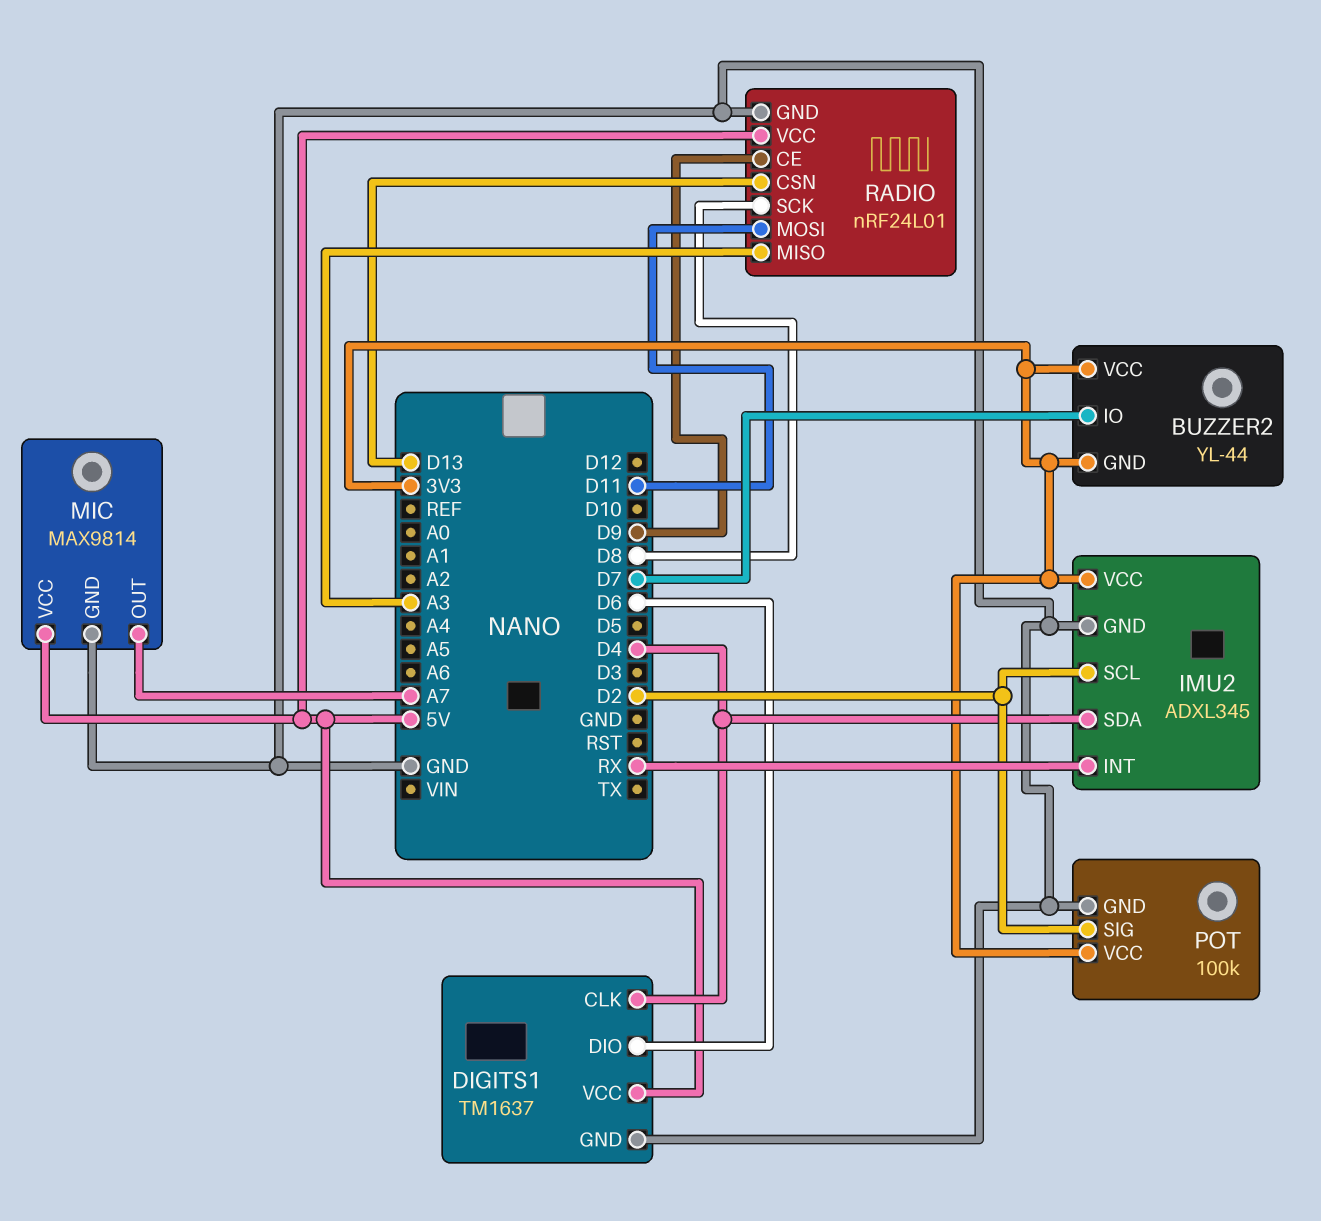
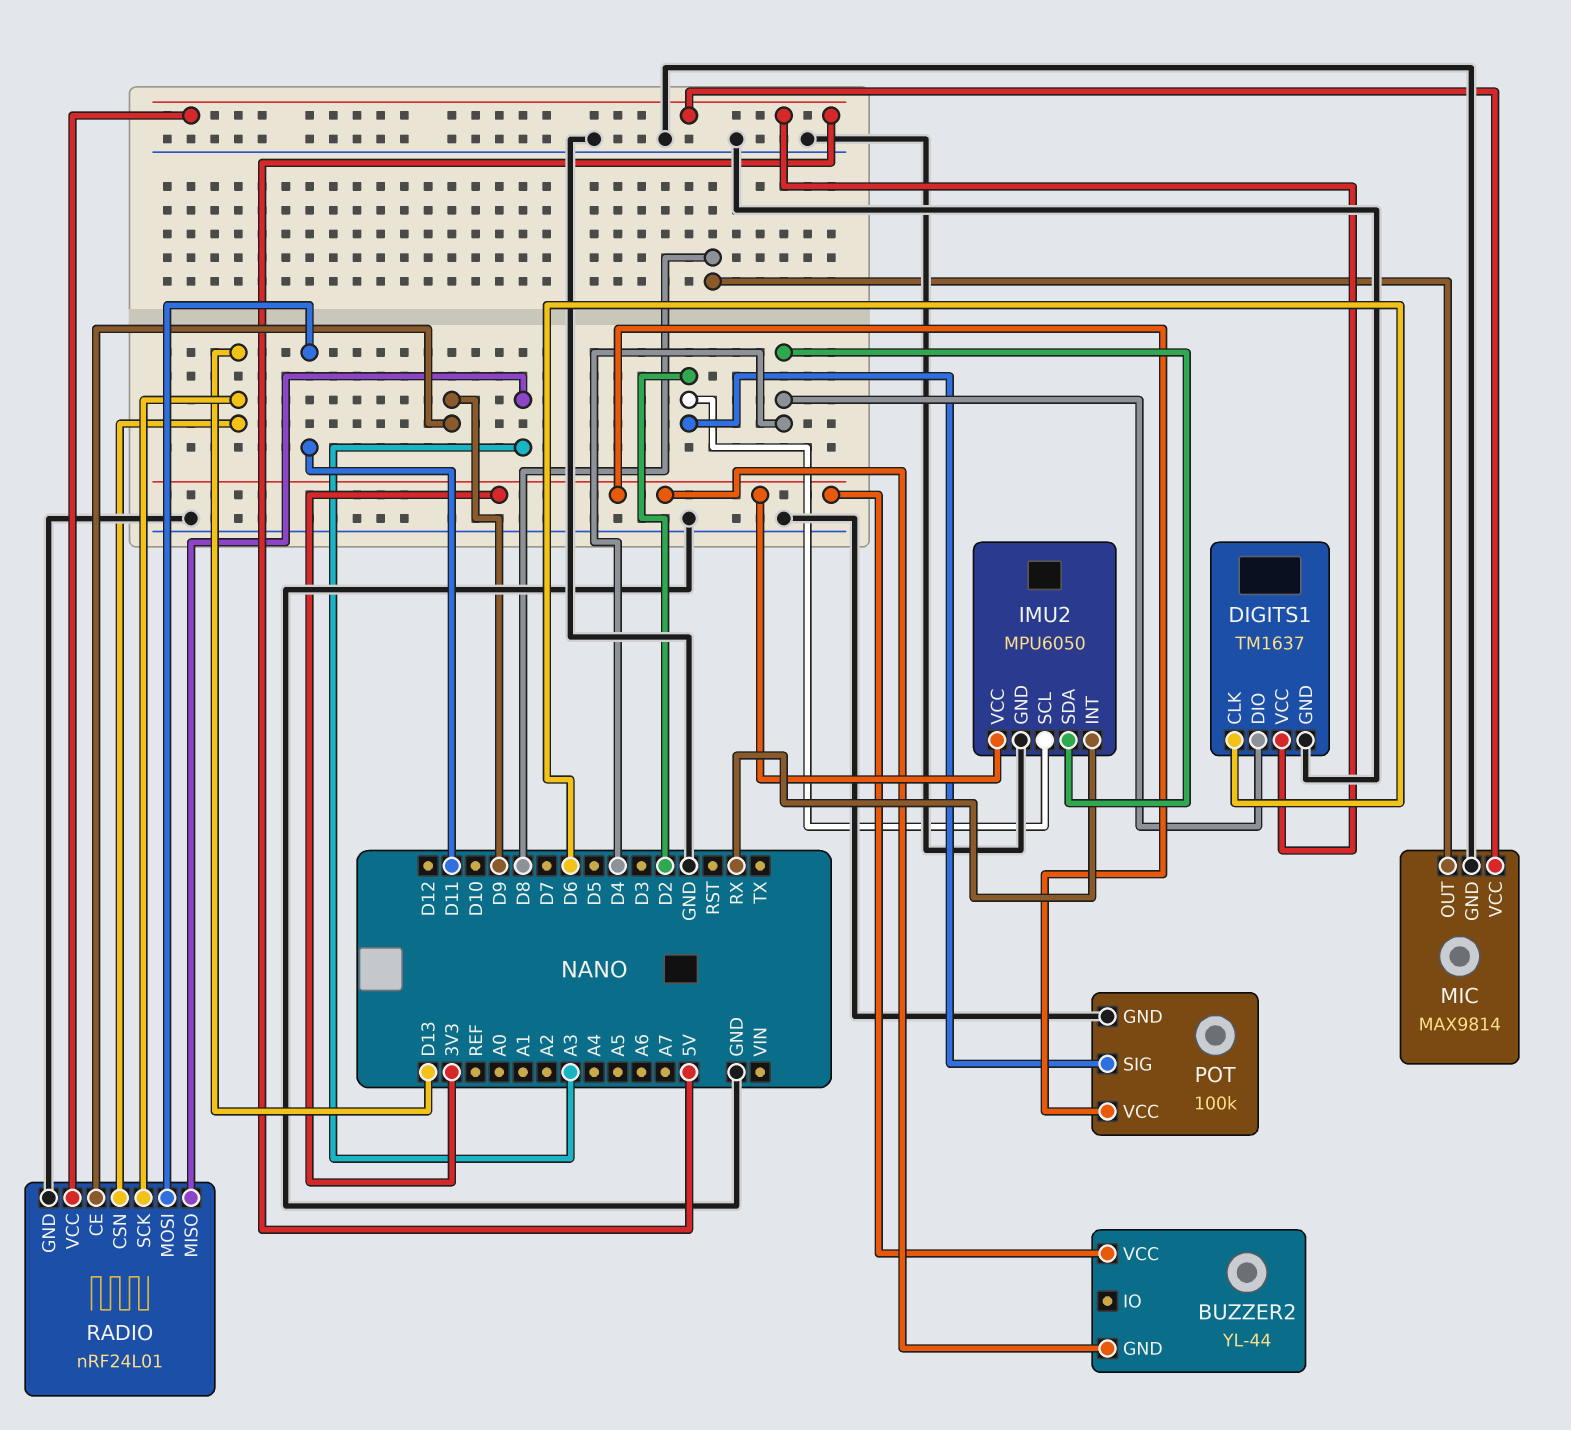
BUZZER2 pin IO: D7 -> none
DIGITS1 pin CLK: D4 -> D6
DIGITS1 pin DIO: D6 -> D4
IMU2: ADXL345 -> MPU6050
MIC pin OUT: A7 -> D8
RADIO pin SCK: D8 -> D13

